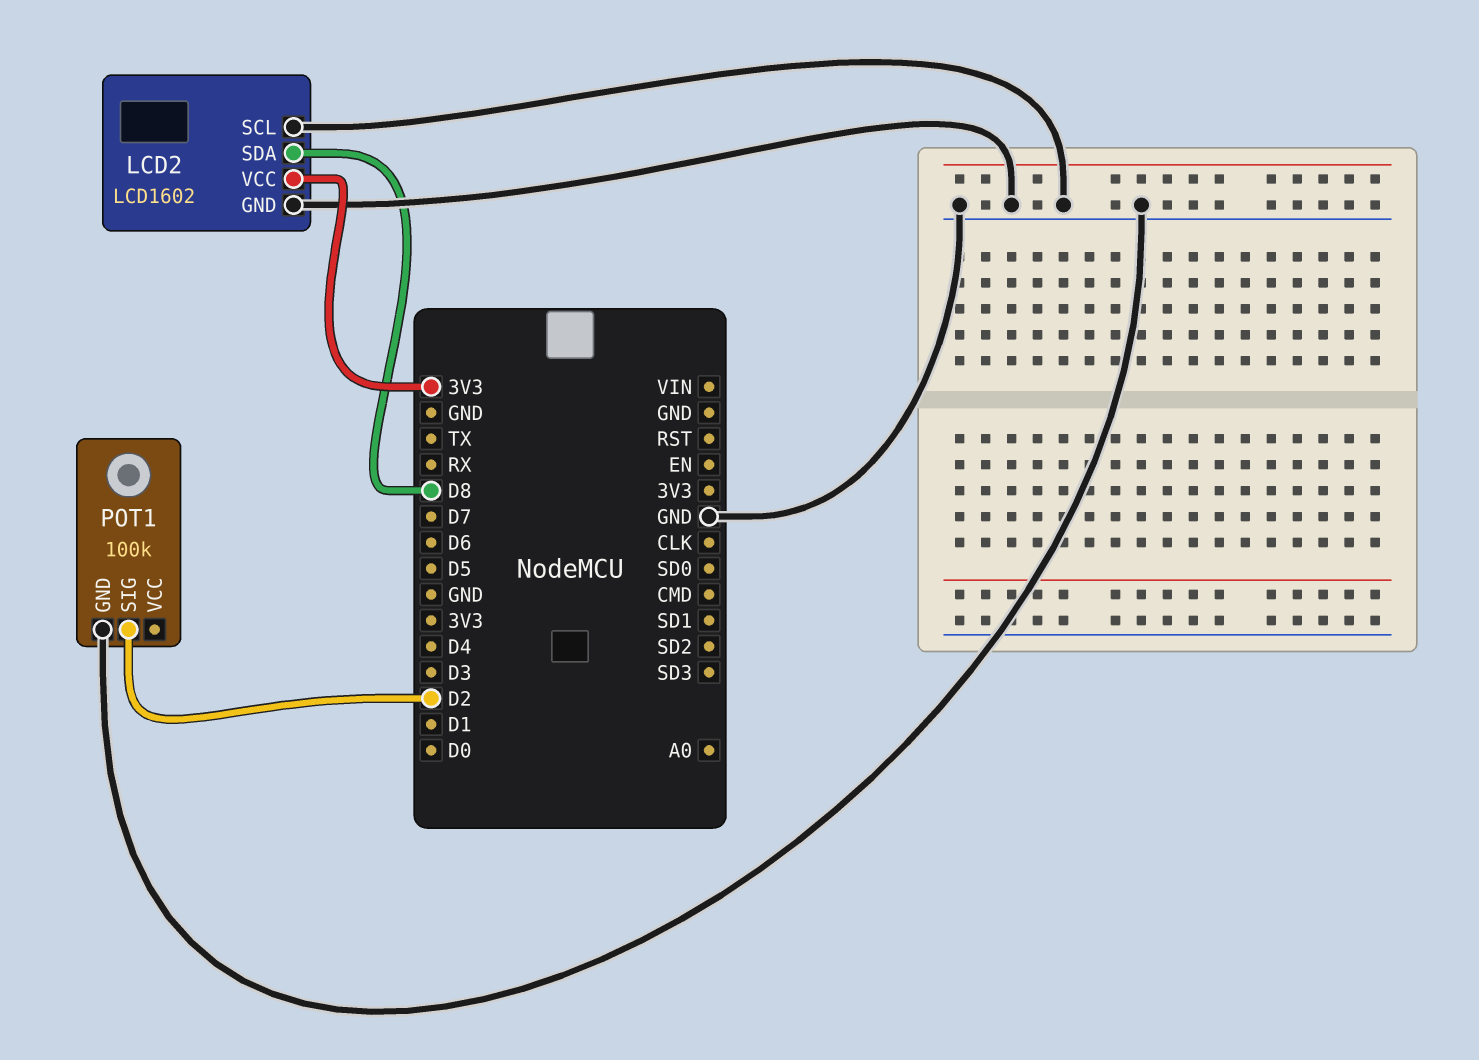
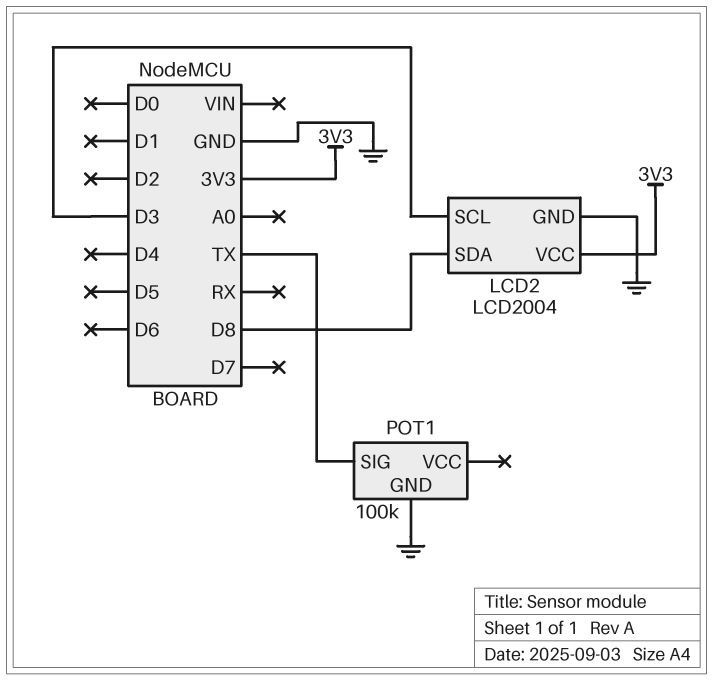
LCD2: LCD1602 -> LCD2004
LCD2 pin SCL: GND -> D3
POT1 pin SIG: D2 -> TX

